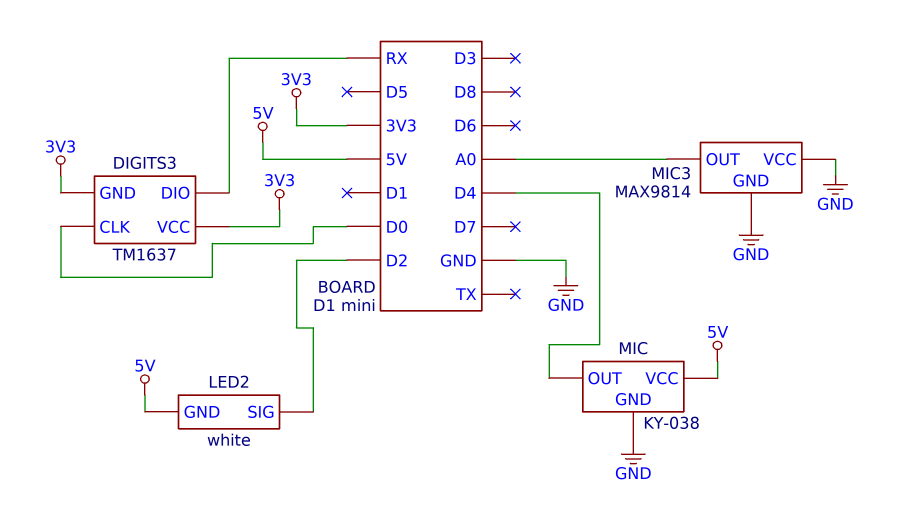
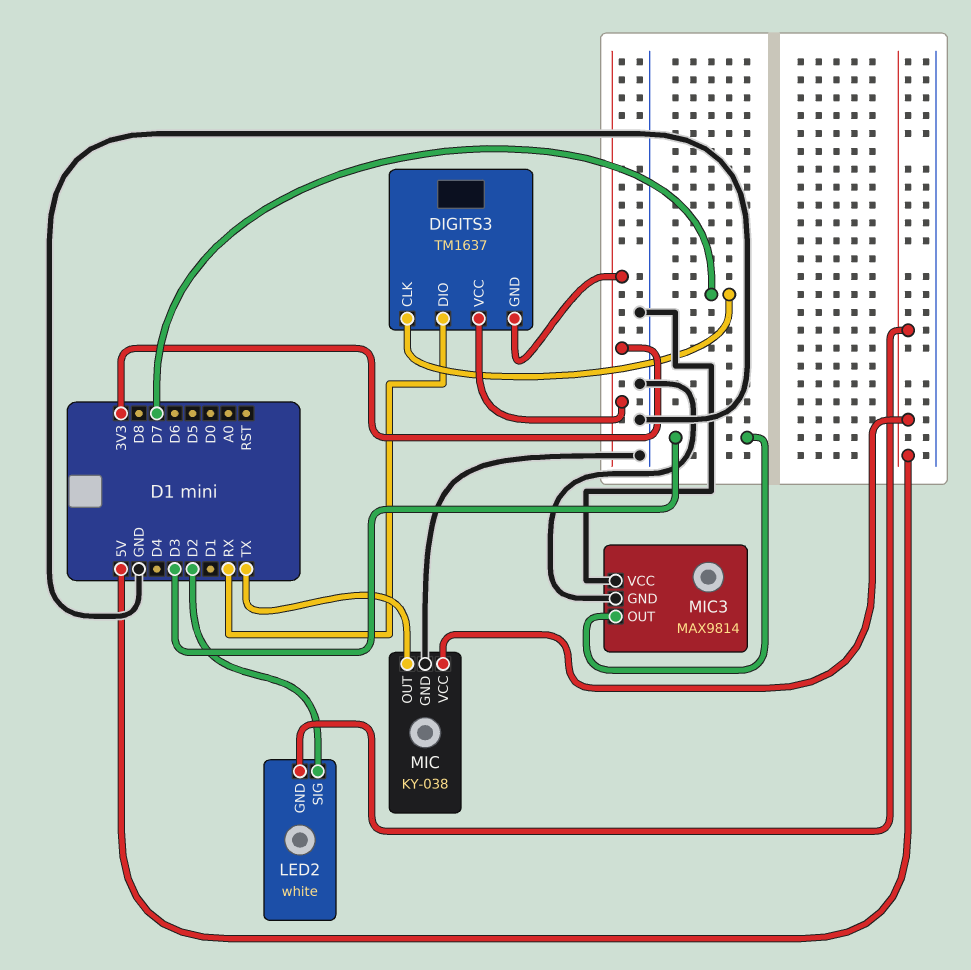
DIGITS3 pin CLK: D0 -> D7
MIC pin OUT: D4 -> TX
MIC3 pin OUT: A0 -> D3

